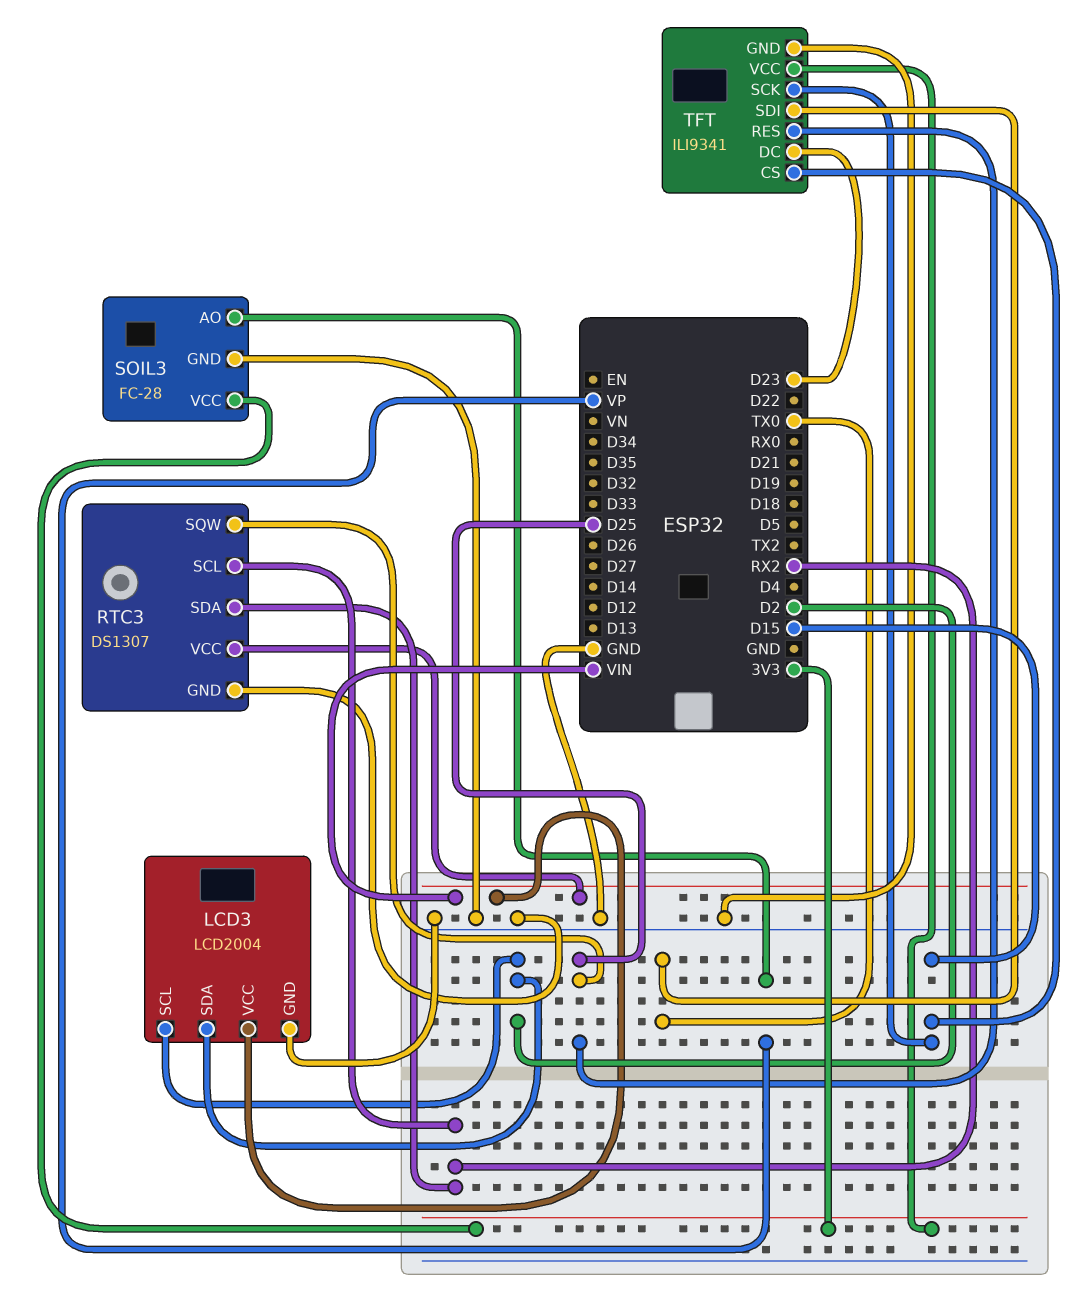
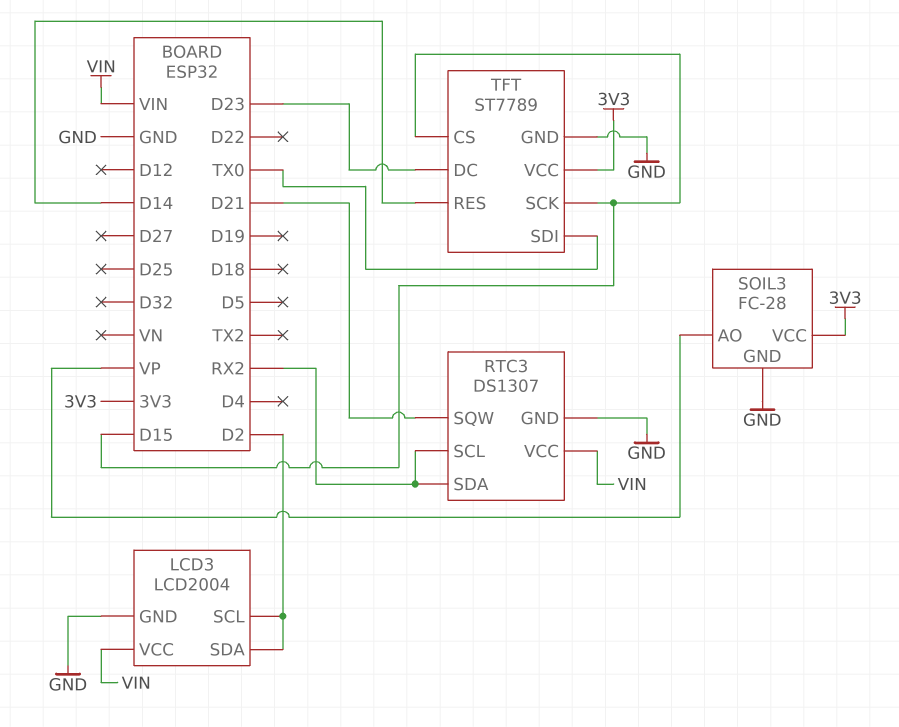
RTC3 pin SQW: D25 -> D21
TFT: ILI9341 -> ST7789
TFT pin RES: D25 -> D14

